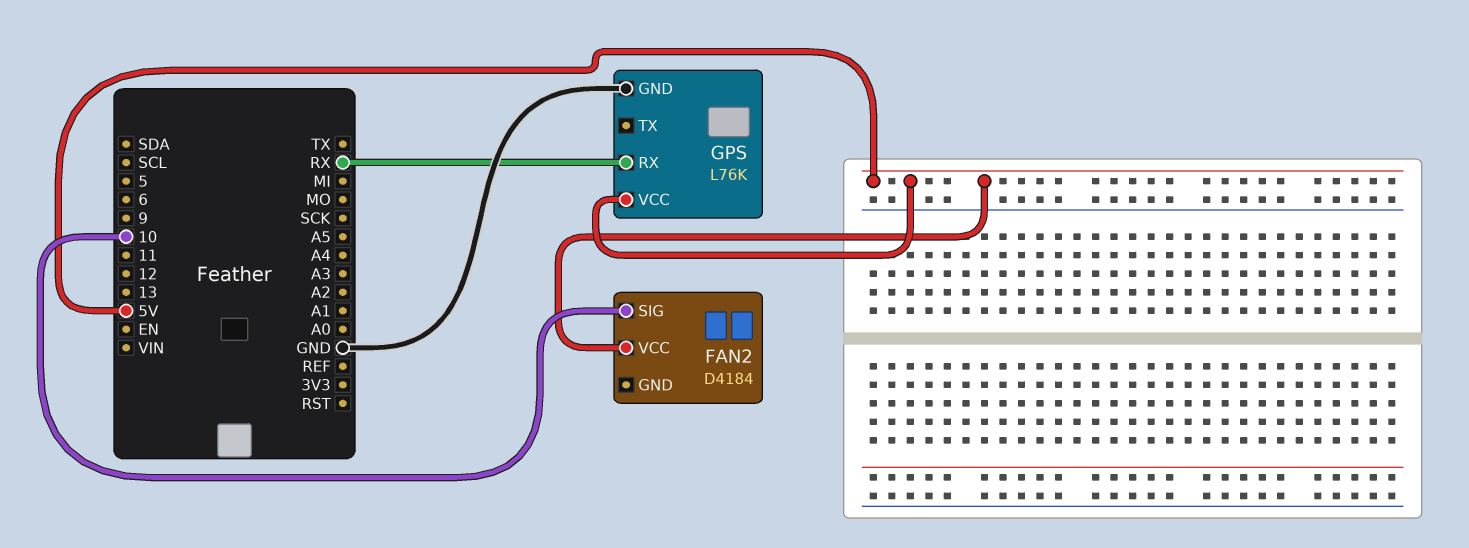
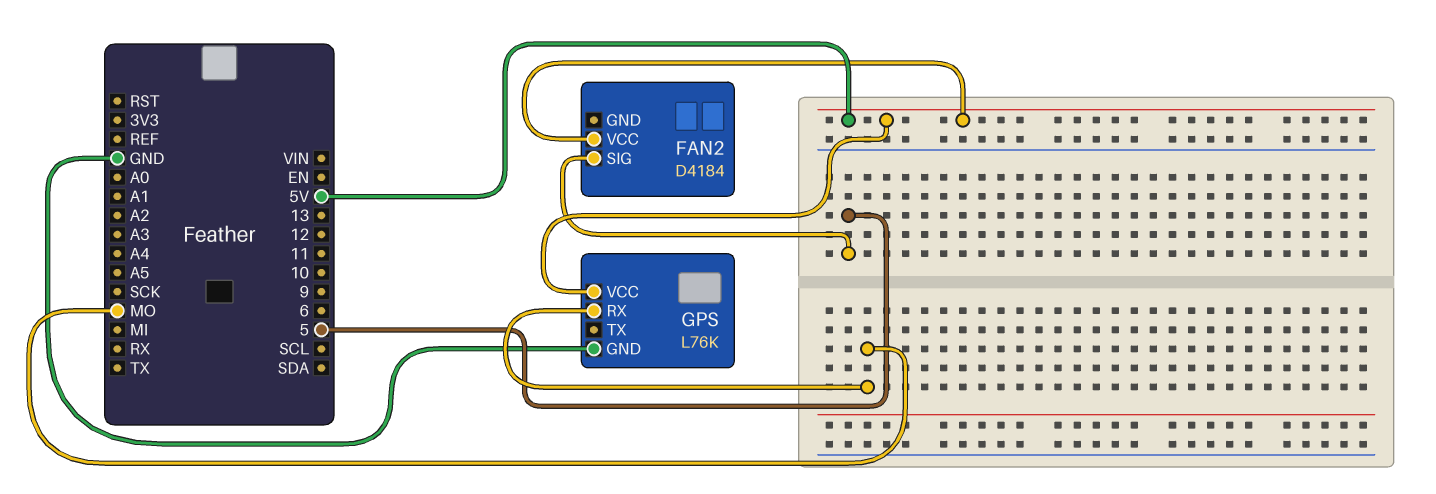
FAN2 pin SIG: 10 -> 5
GPS pin RX: RX -> MO

